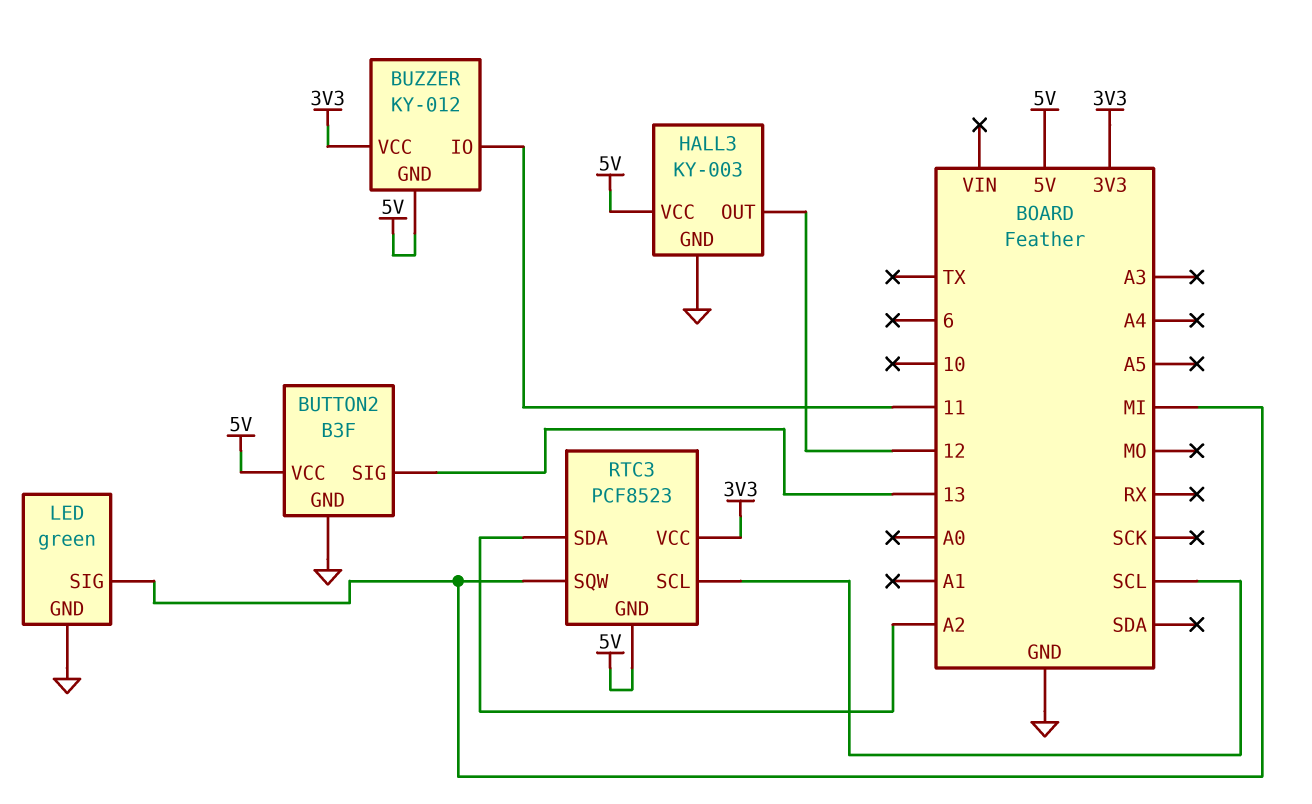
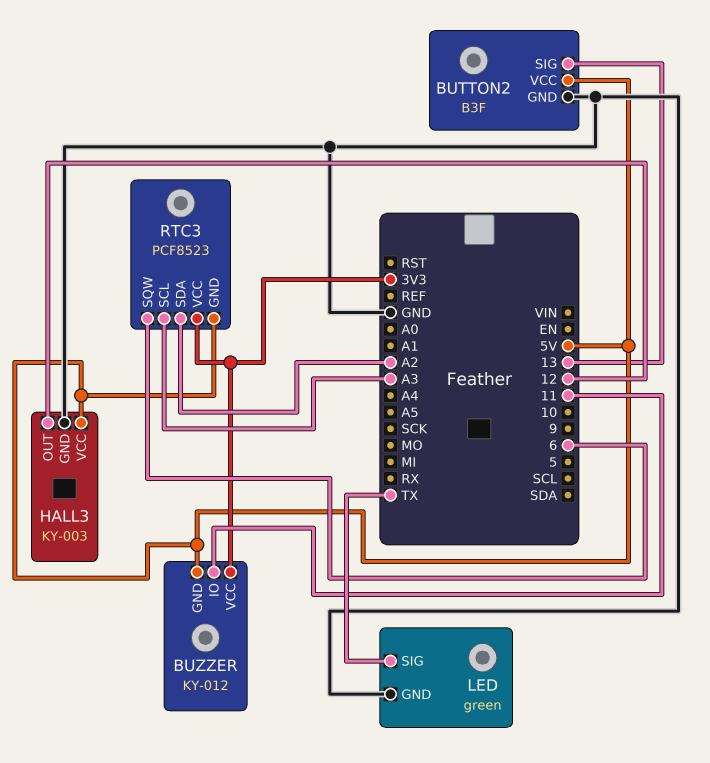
LED pin SIG: MI -> TX
RTC3 pin SCL: SCL -> A3
RTC3 pin SQW: MI -> 6

